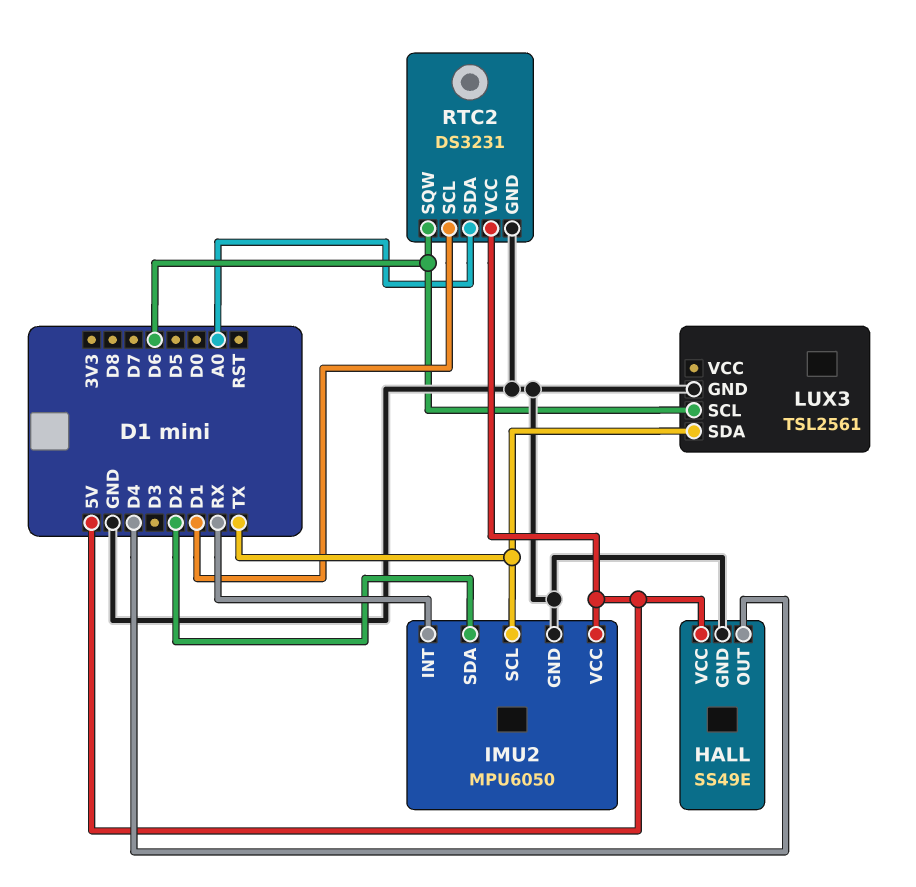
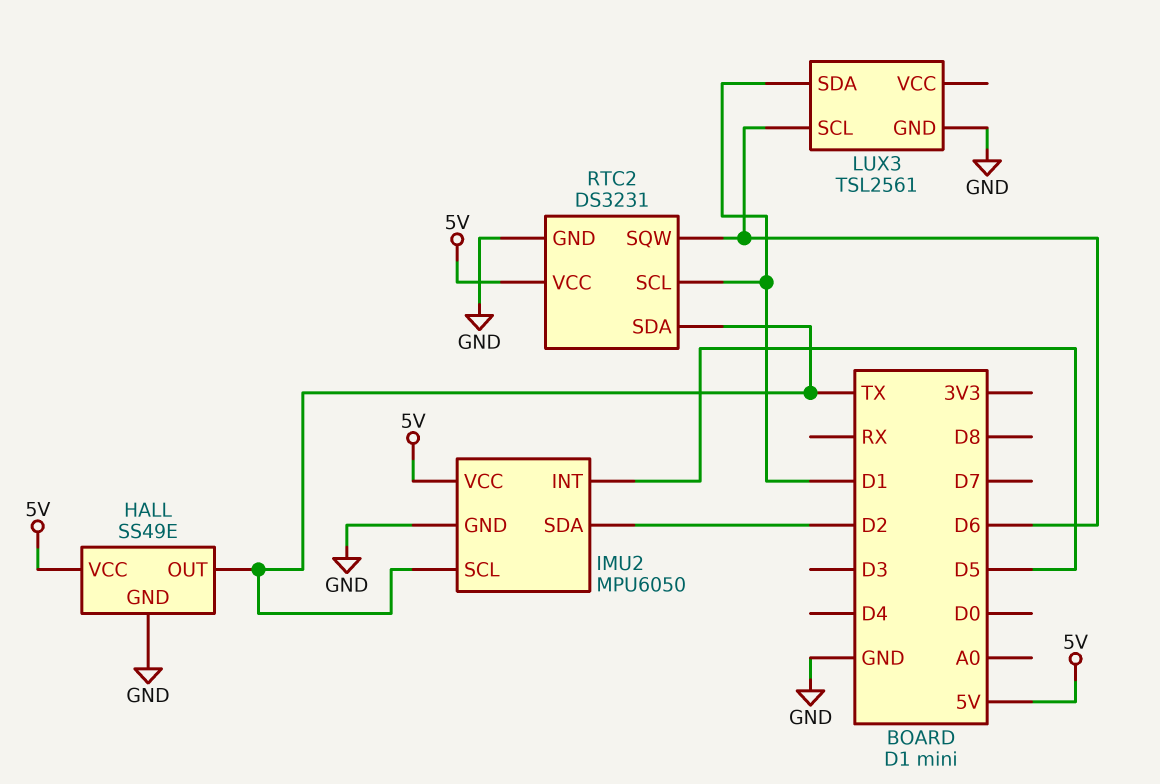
HALL pin OUT: D4 -> TX
IMU2 pin INT: RX -> D5
LUX3 pin SDA: TX -> D1
RTC2 pin SDA: A0 -> TX

